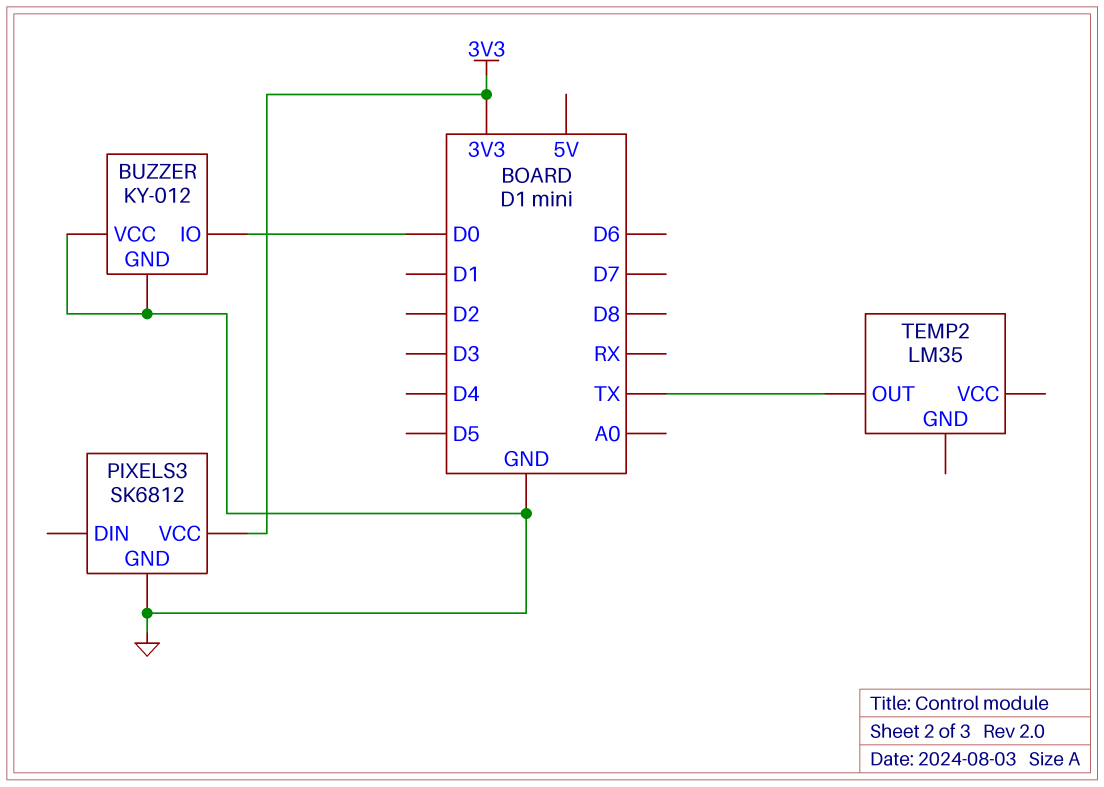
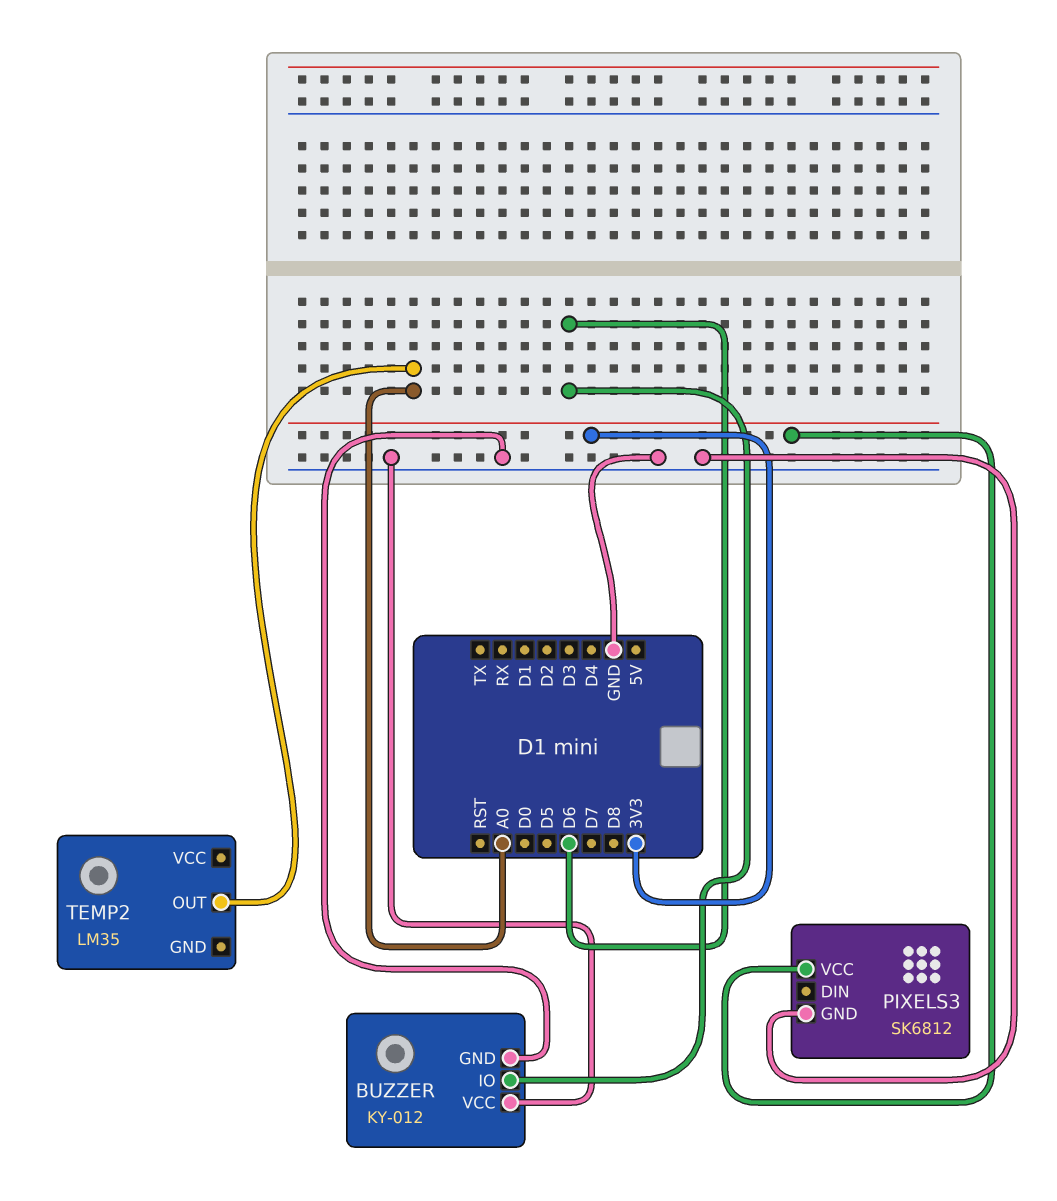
BUZZER pin IO: D0 -> D6
TEMP2 pin OUT: TX -> A0

